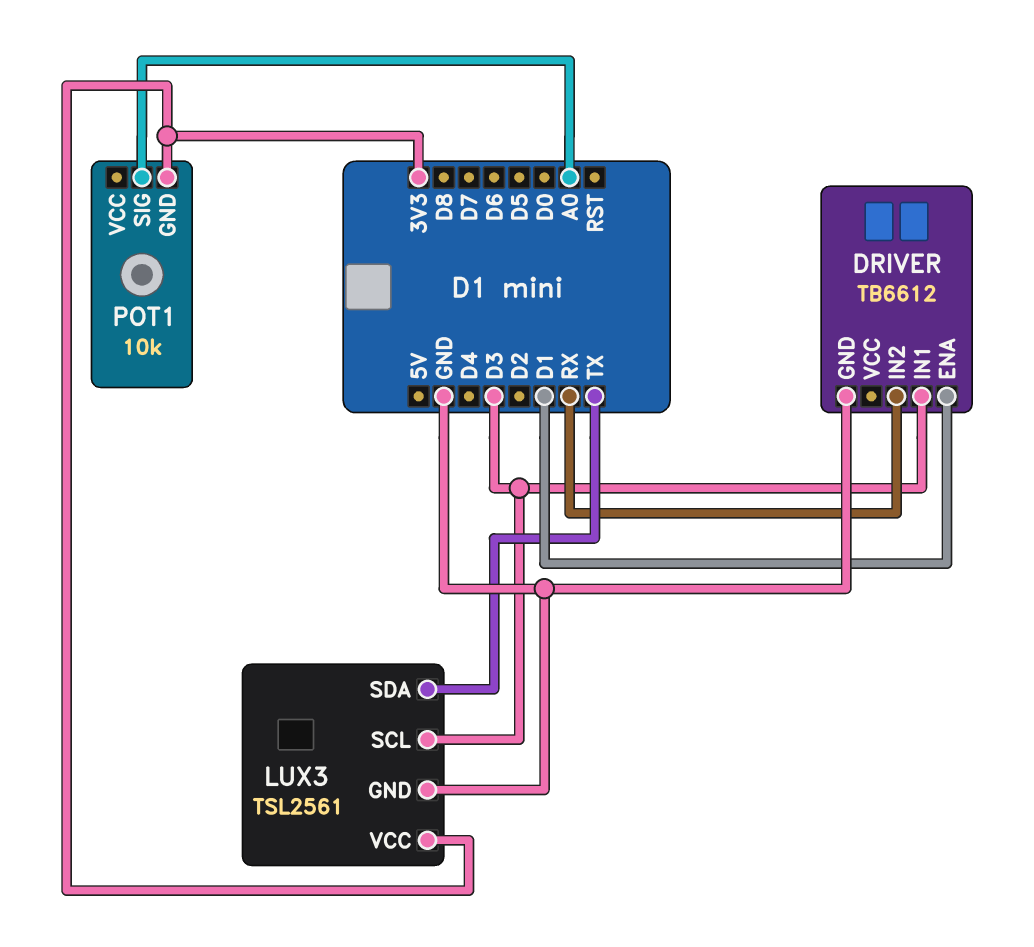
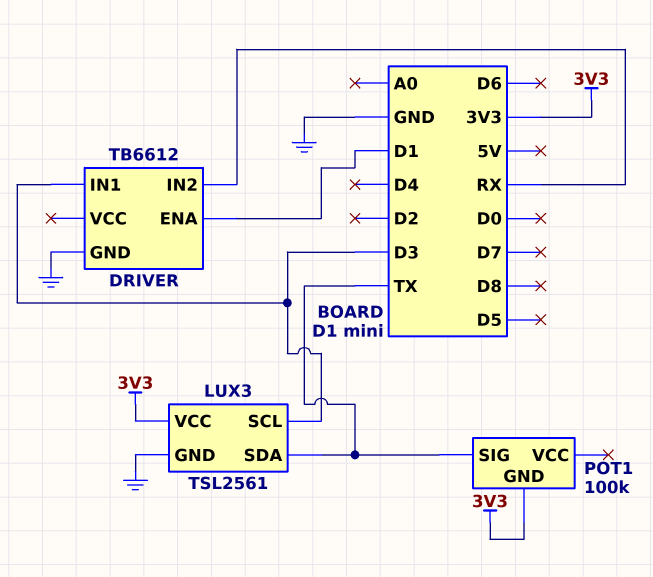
POT1: 10k -> 100k
POT1 pin SIG: A0 -> TX

